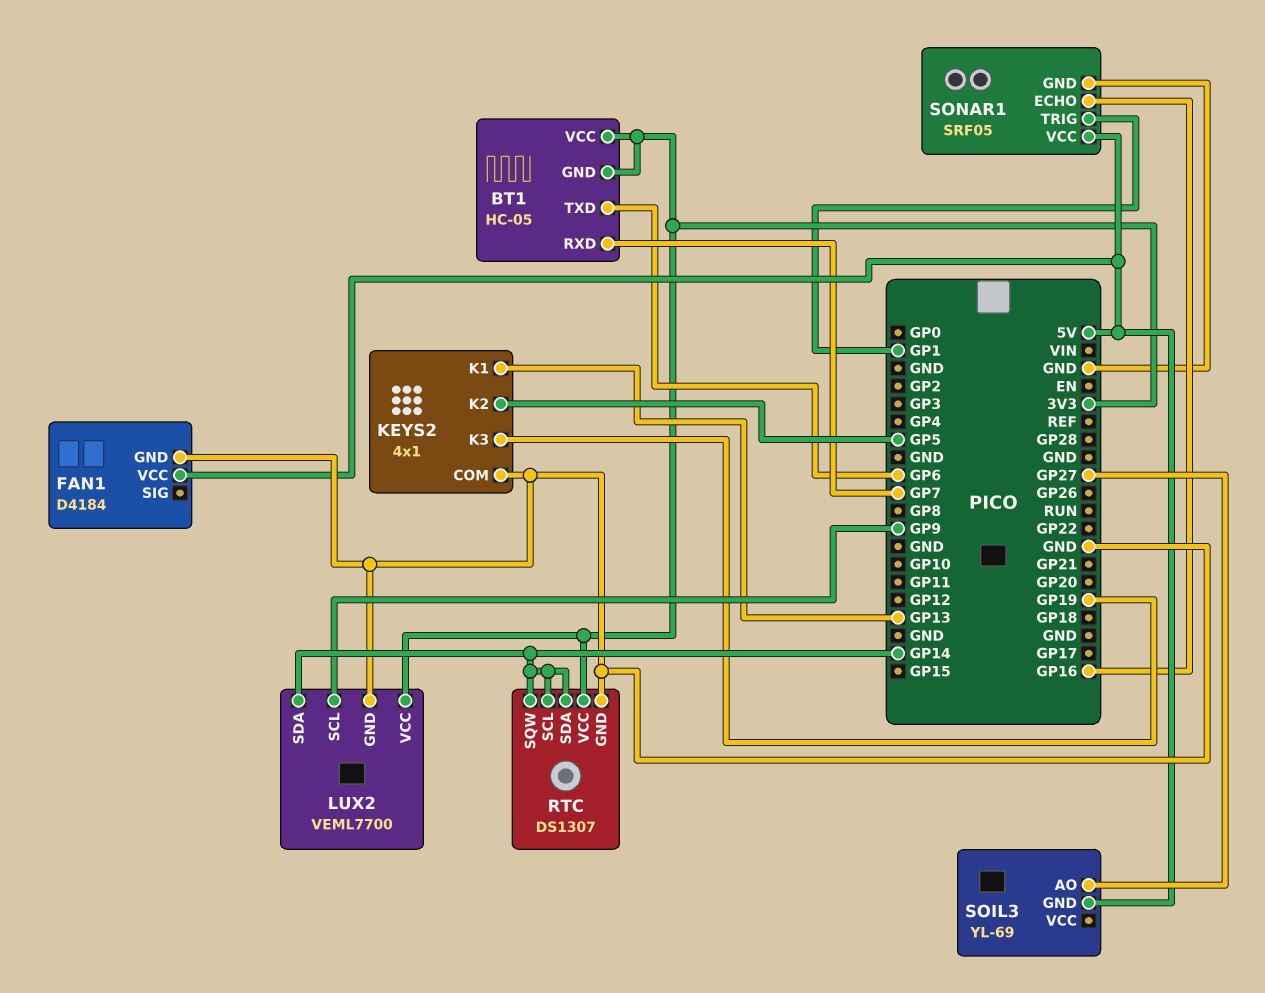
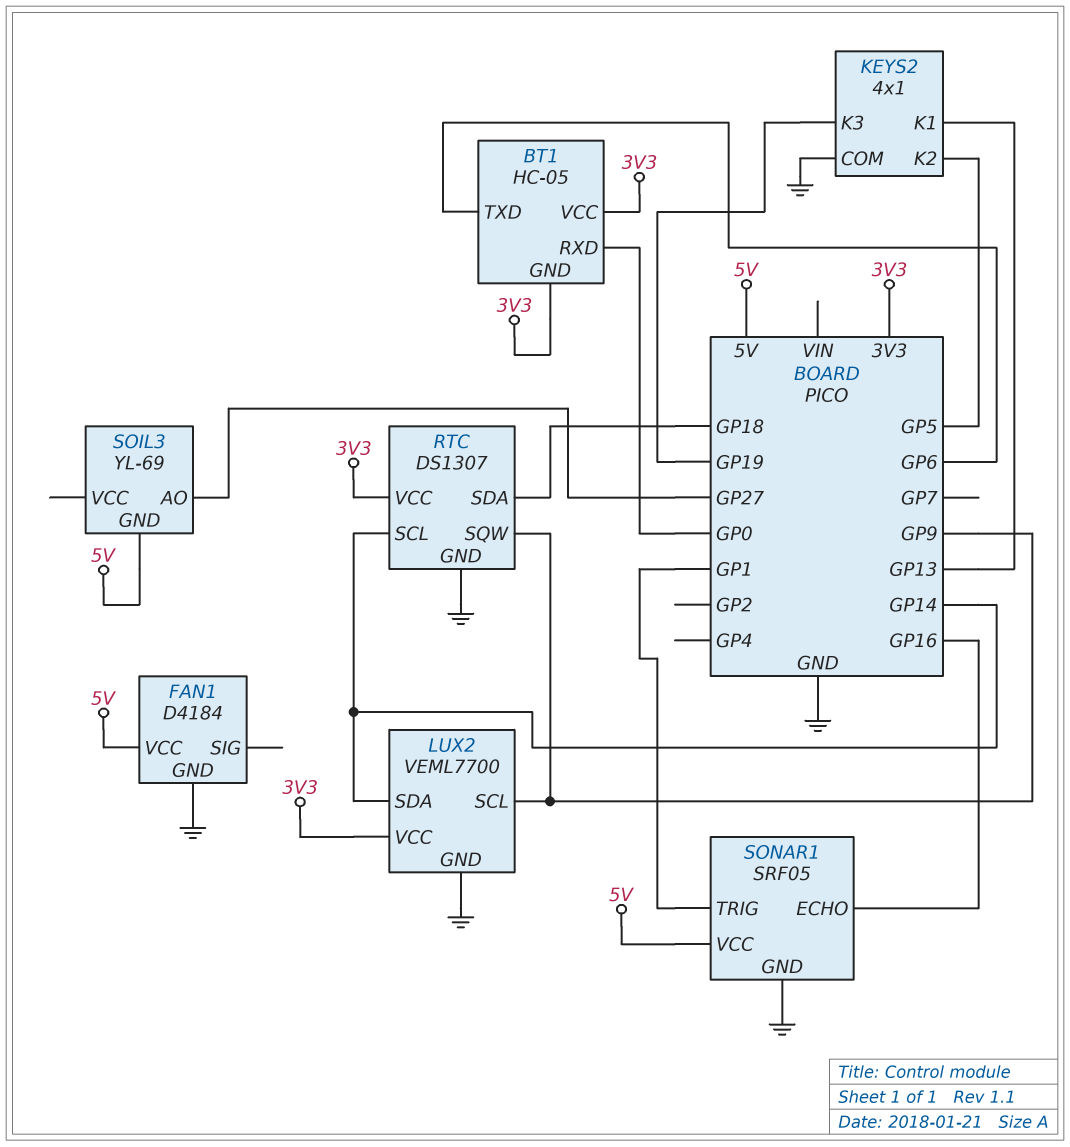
BT1 pin RXD: GP7 -> GP0
RTC pin SDA: GP14 -> GP18
RTC pin SQW: GP14 -> GP9

